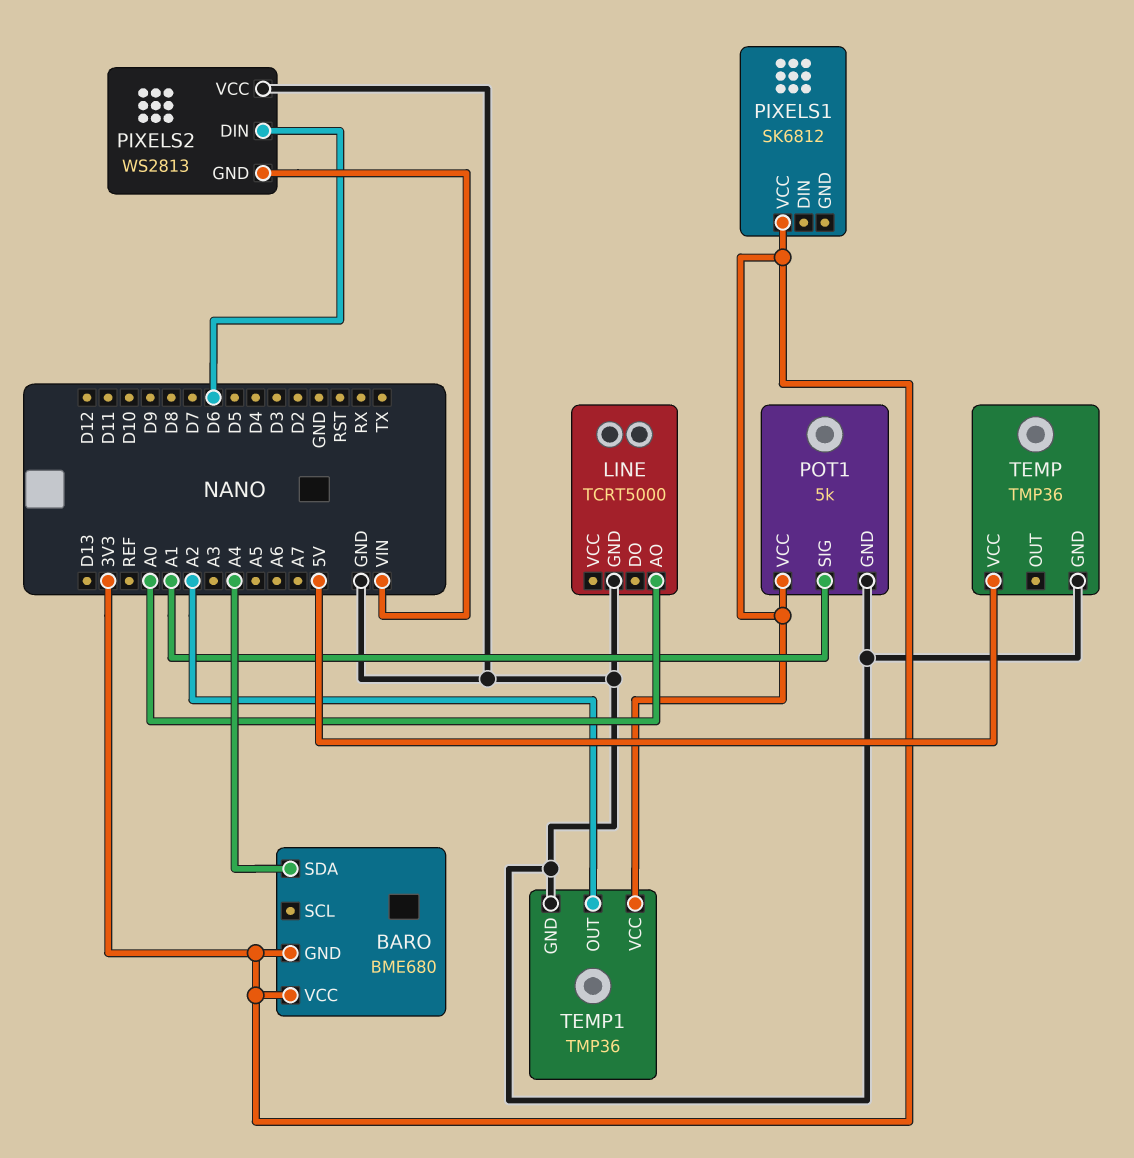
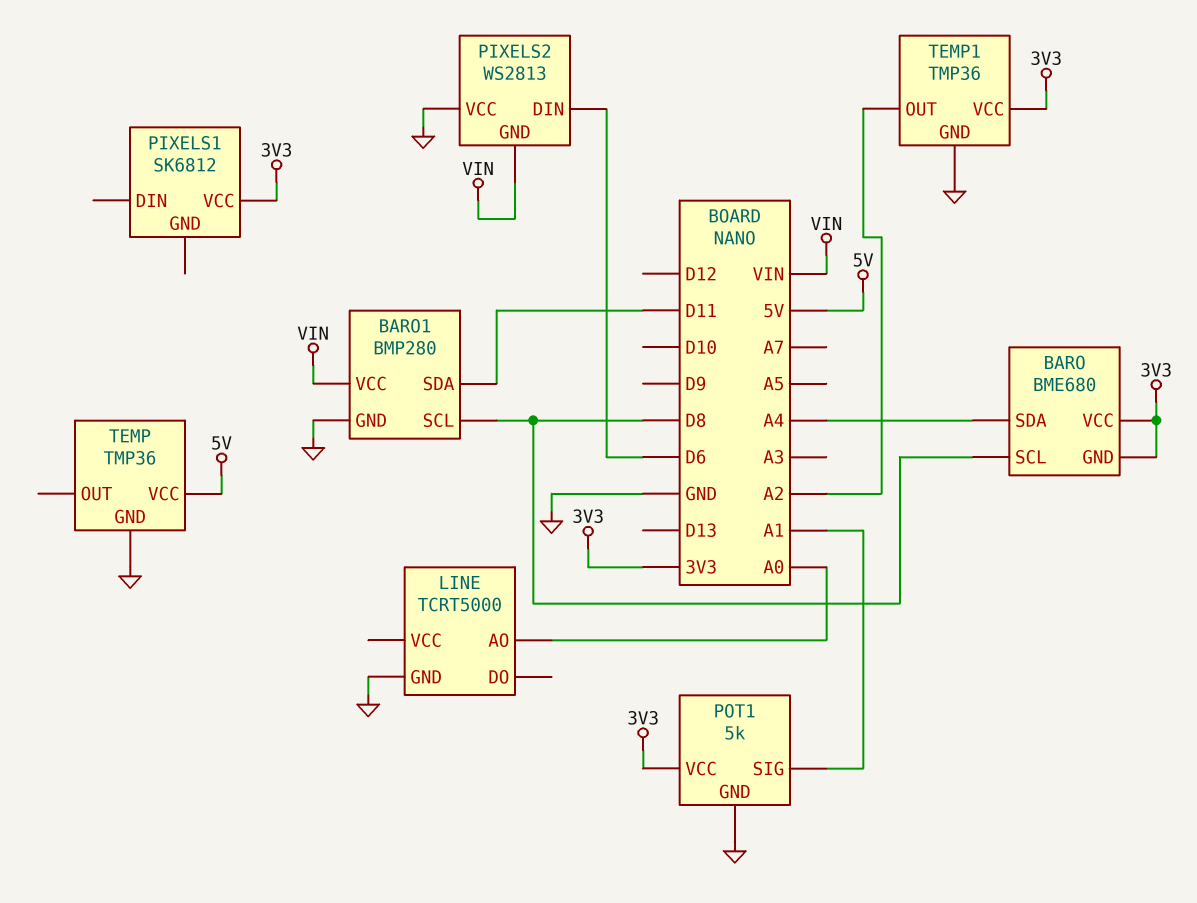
BARO pin SCL: none -> D8
BARO1: none -> BMP280
BARO1 pin GND: none -> GND
BARO1 pin SCL: none -> D8
BARO1 pin SDA: none -> D11
BARO1 pin VCC: none -> VIN

